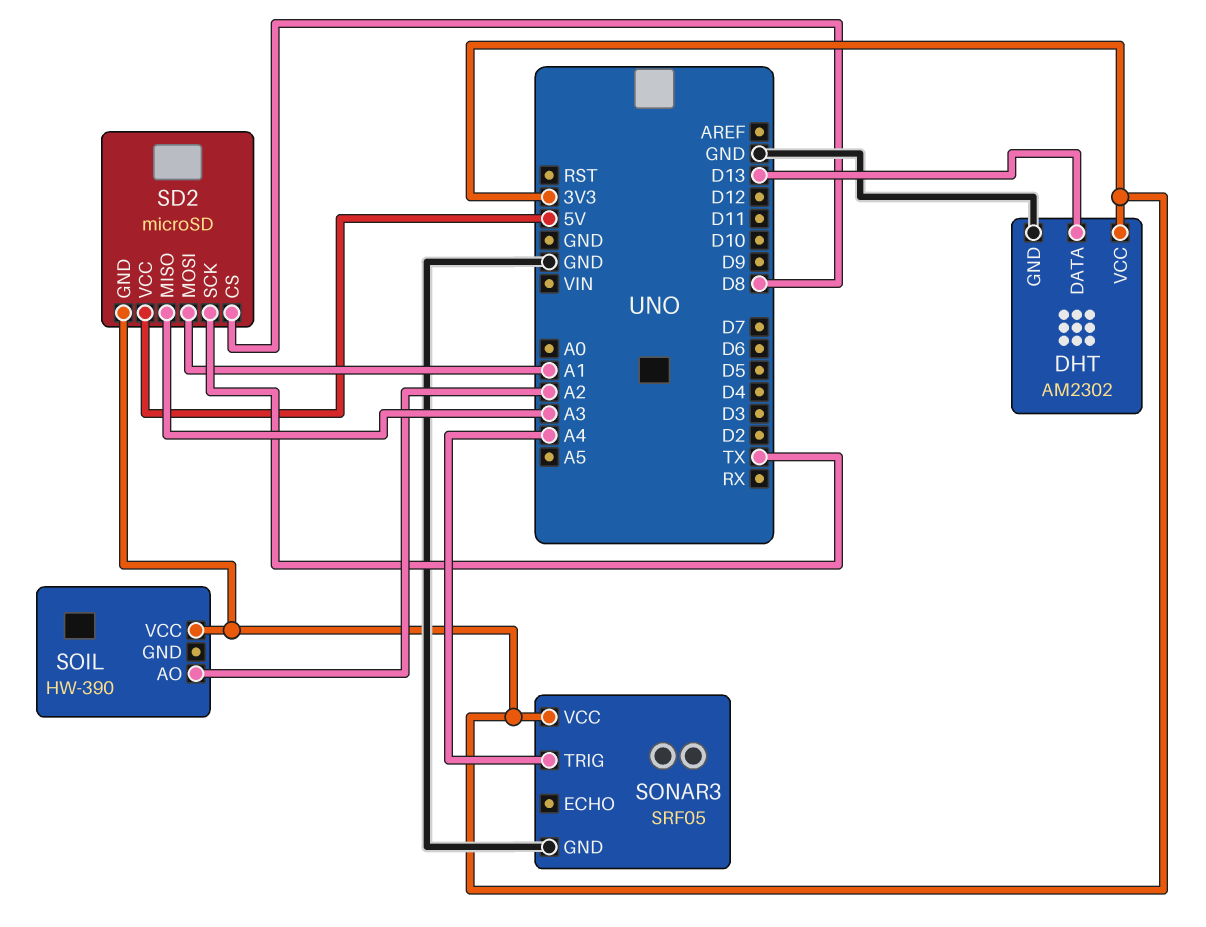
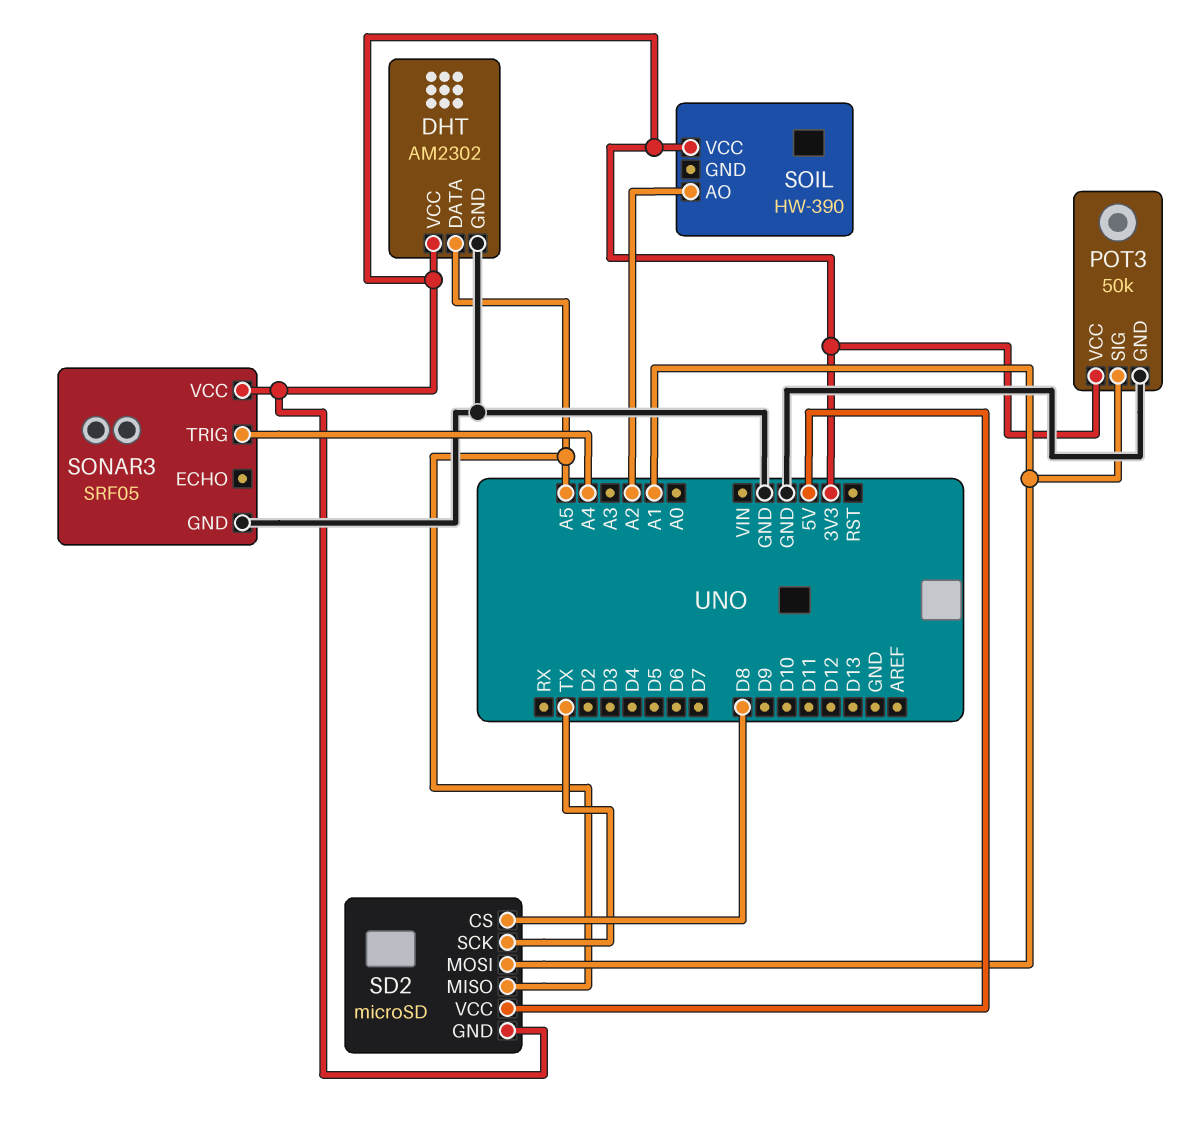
DHT pin DATA: D13 -> A5
POT3: none -> 50k
POT3 pin GND: none -> GND
POT3 pin SIG: none -> A1
POT3 pin VCC: none -> 3V3
SD2 pin MISO: A3 -> A5

